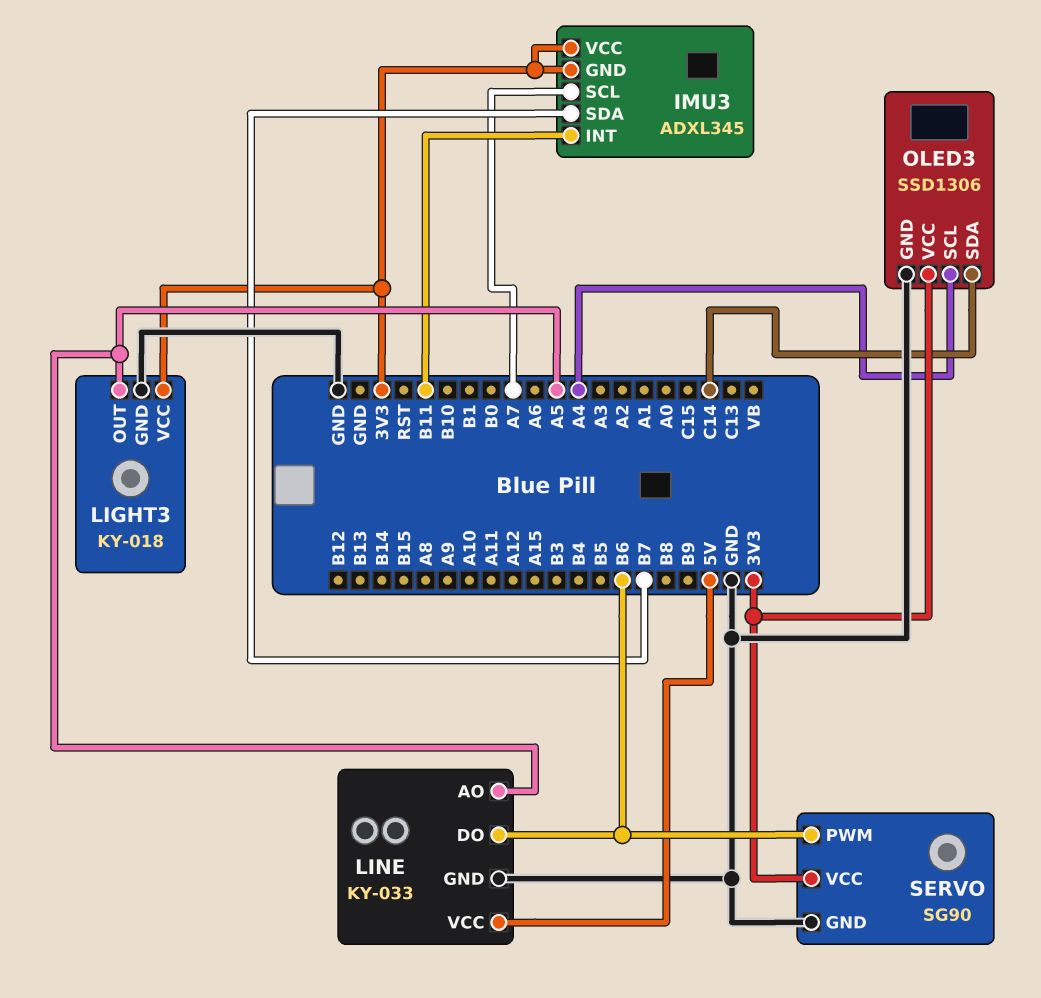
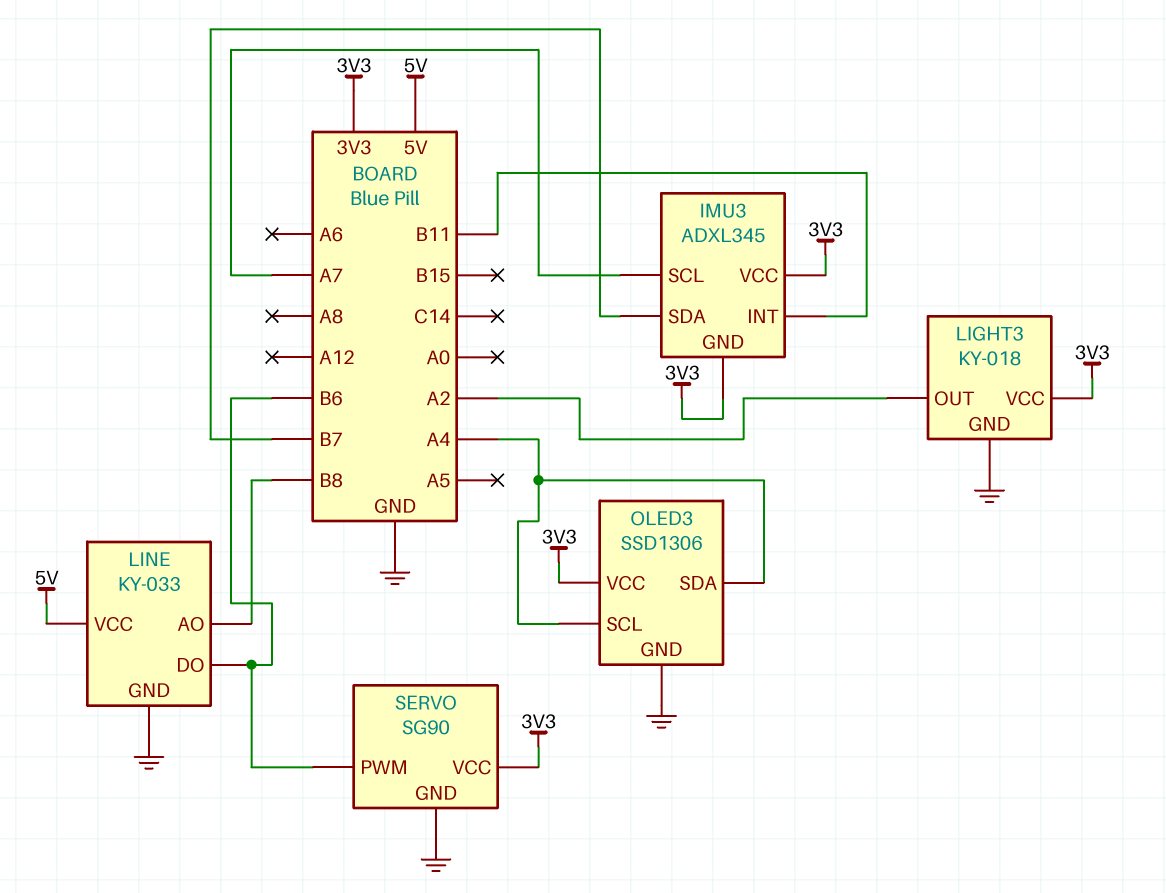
LIGHT3 pin OUT: A5 -> A2
LINE pin AO: A5 -> B8
OLED3 pin SDA: C14 -> A4

